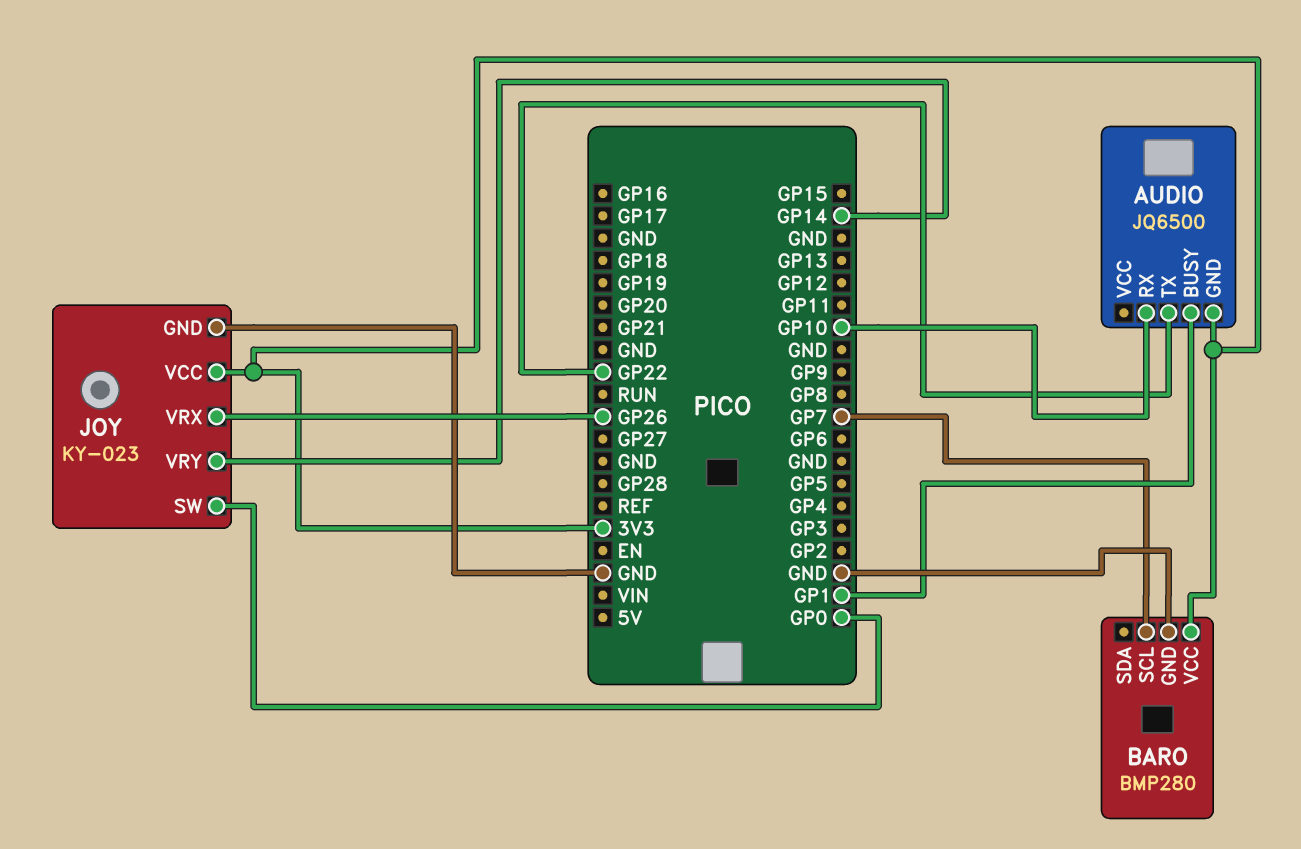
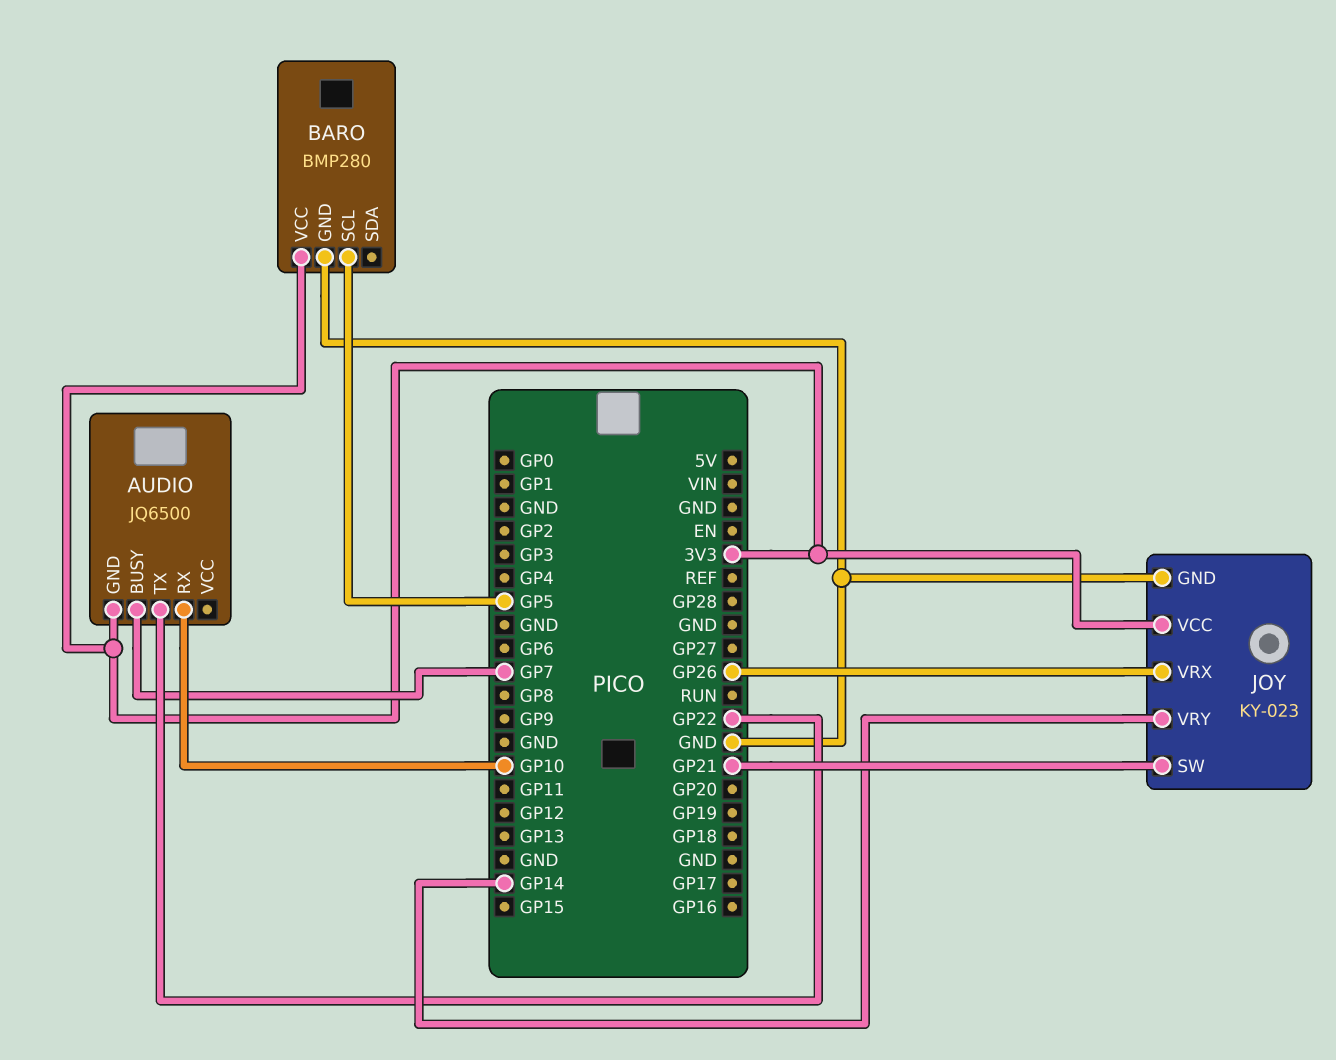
AUDIO pin BUSY: GP1 -> GP7
BARO pin SCL: GP7 -> GP5
JOY pin SW: GP0 -> GP21

